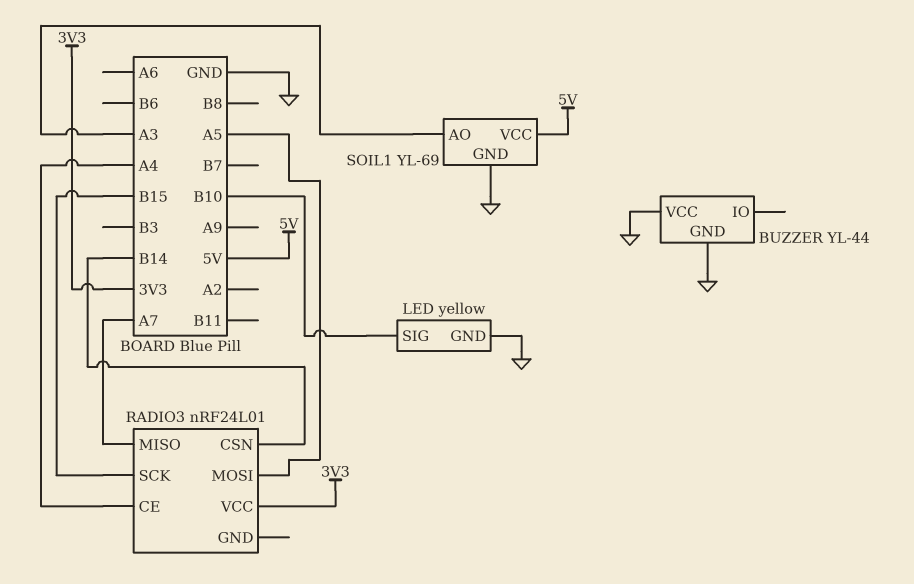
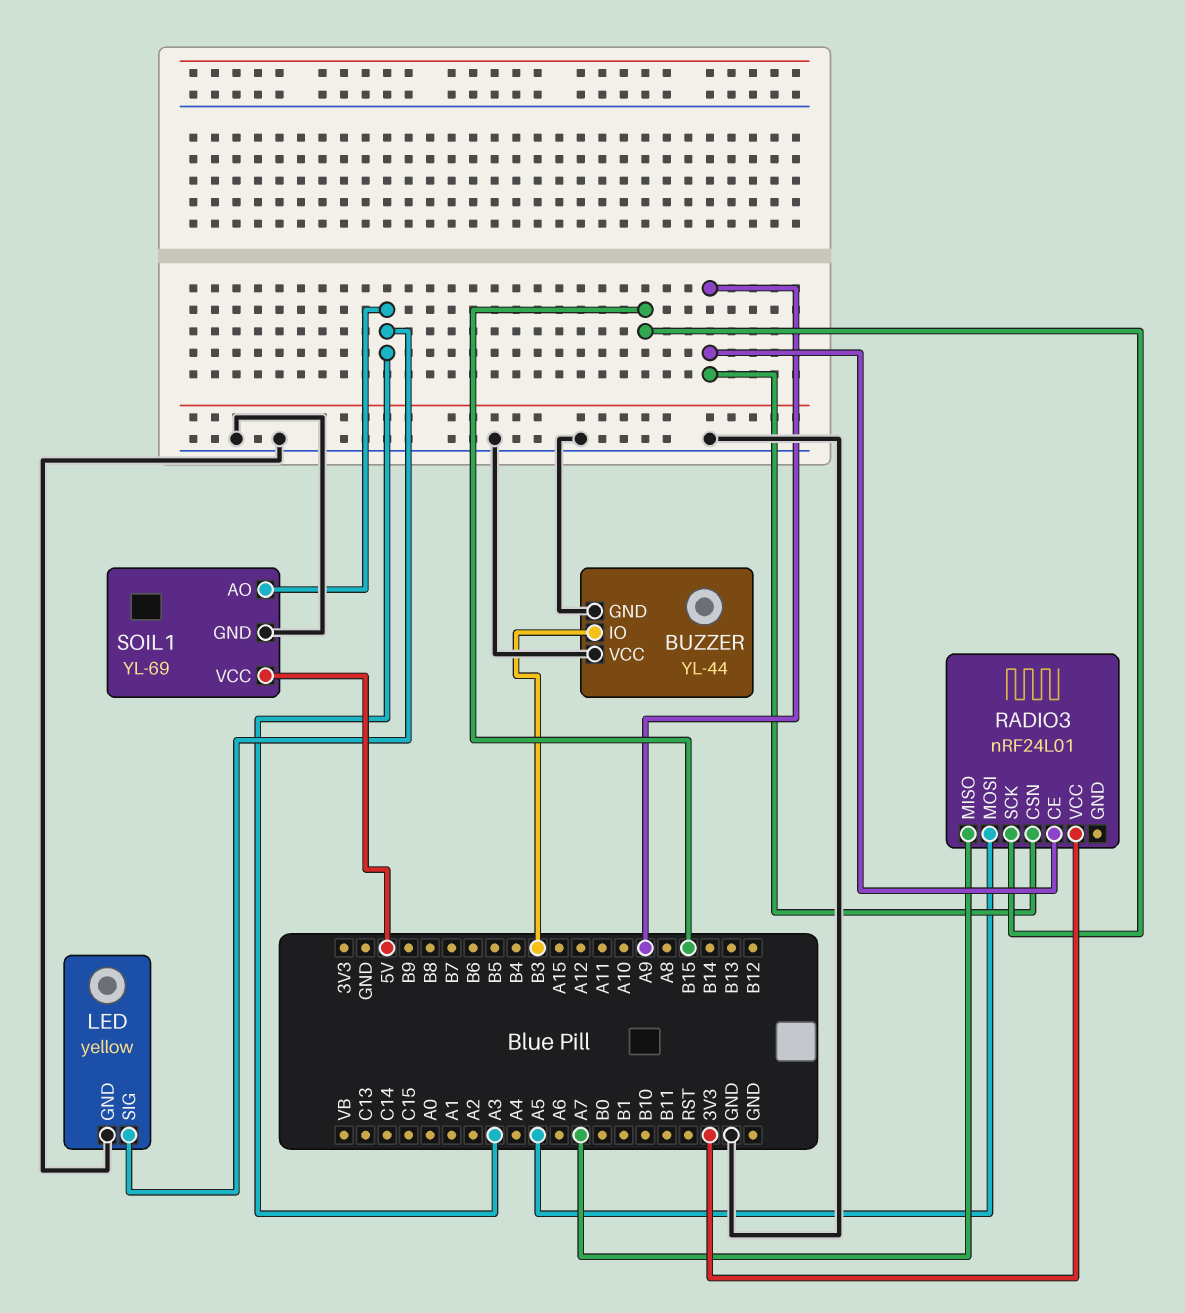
BUZZER pin IO: none -> B3
LED pin SIG: B10 -> A3
RADIO3 pin CE: A4 -> A9
RADIO3 pin CSN: B14 -> A9

